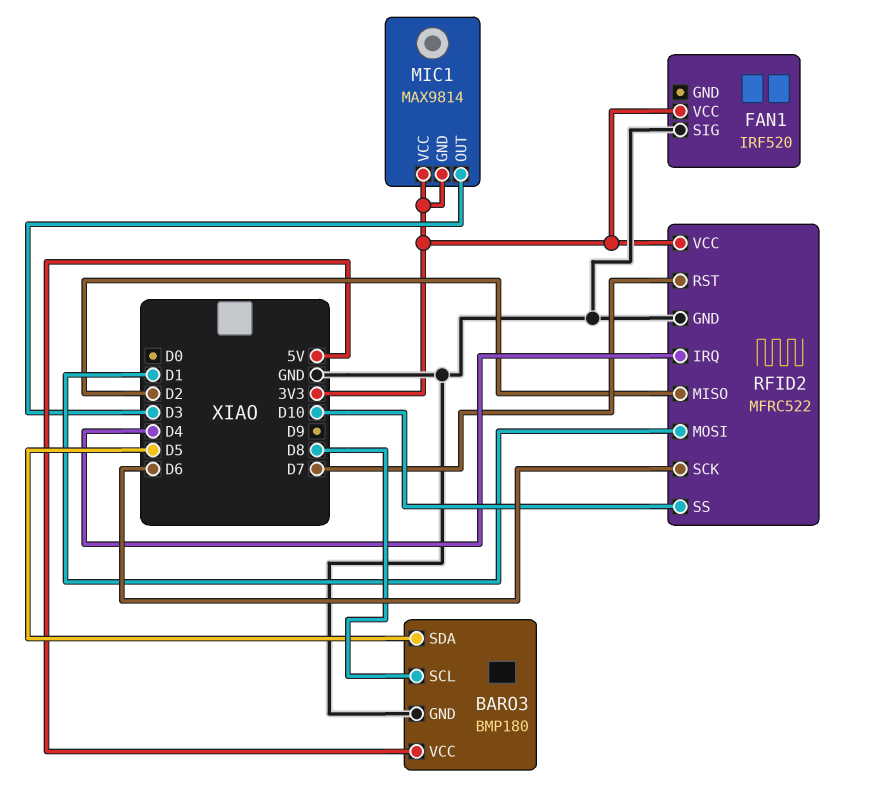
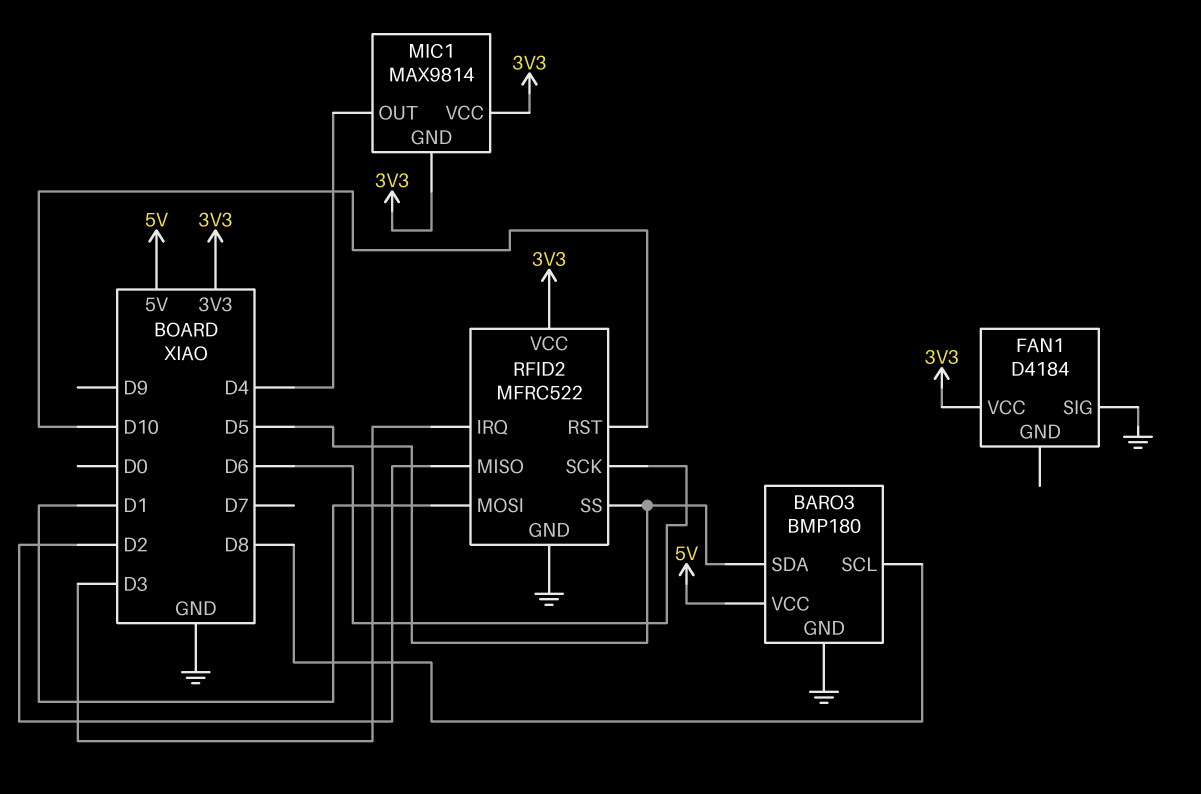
FAN1: IRF520 -> D4184
MIC1 pin OUT: D3 -> D4
RFID2 pin IRQ: D4 -> D3
RFID2 pin RST: D7 -> D10
RFID2 pin SS: D10 -> D5

